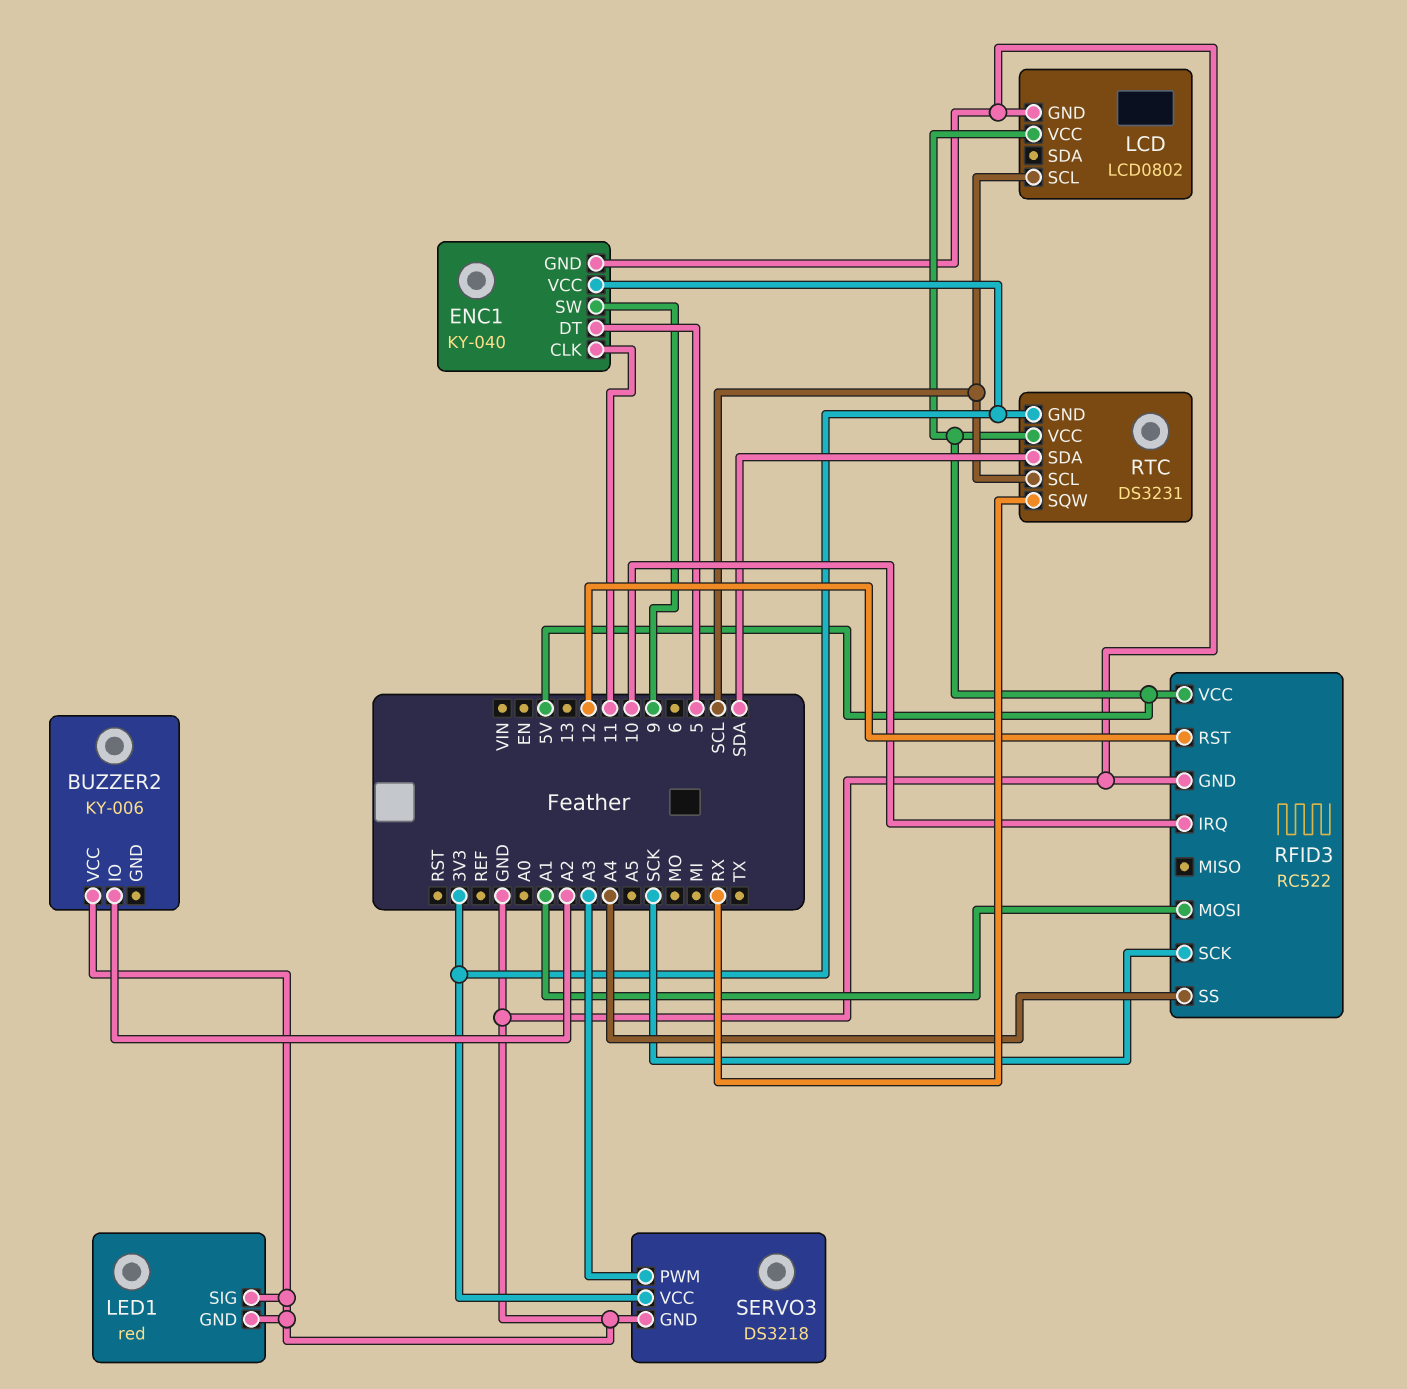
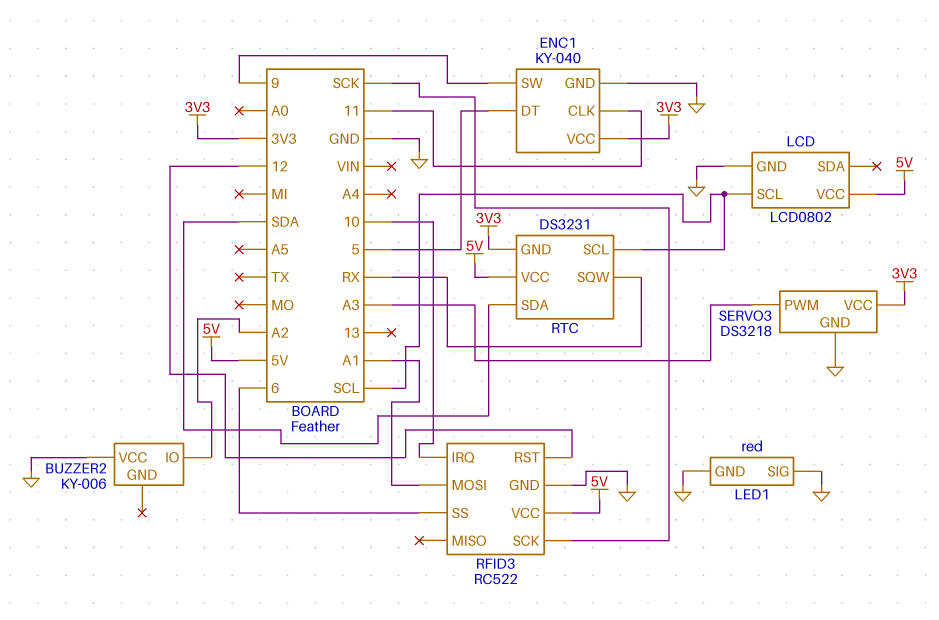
RFID3 pin SS: A4 -> 6

